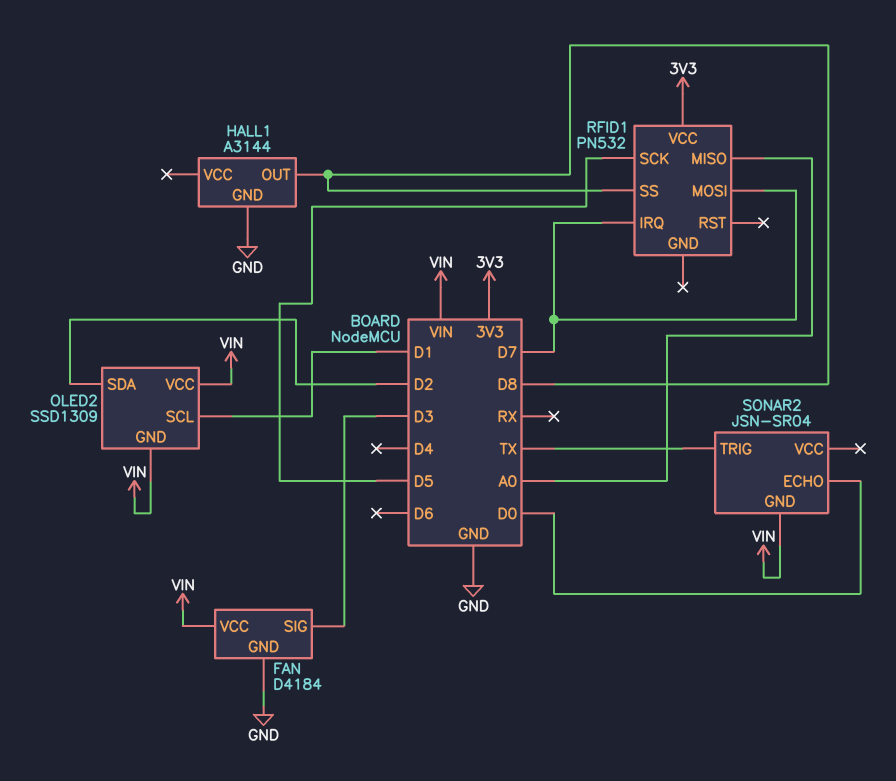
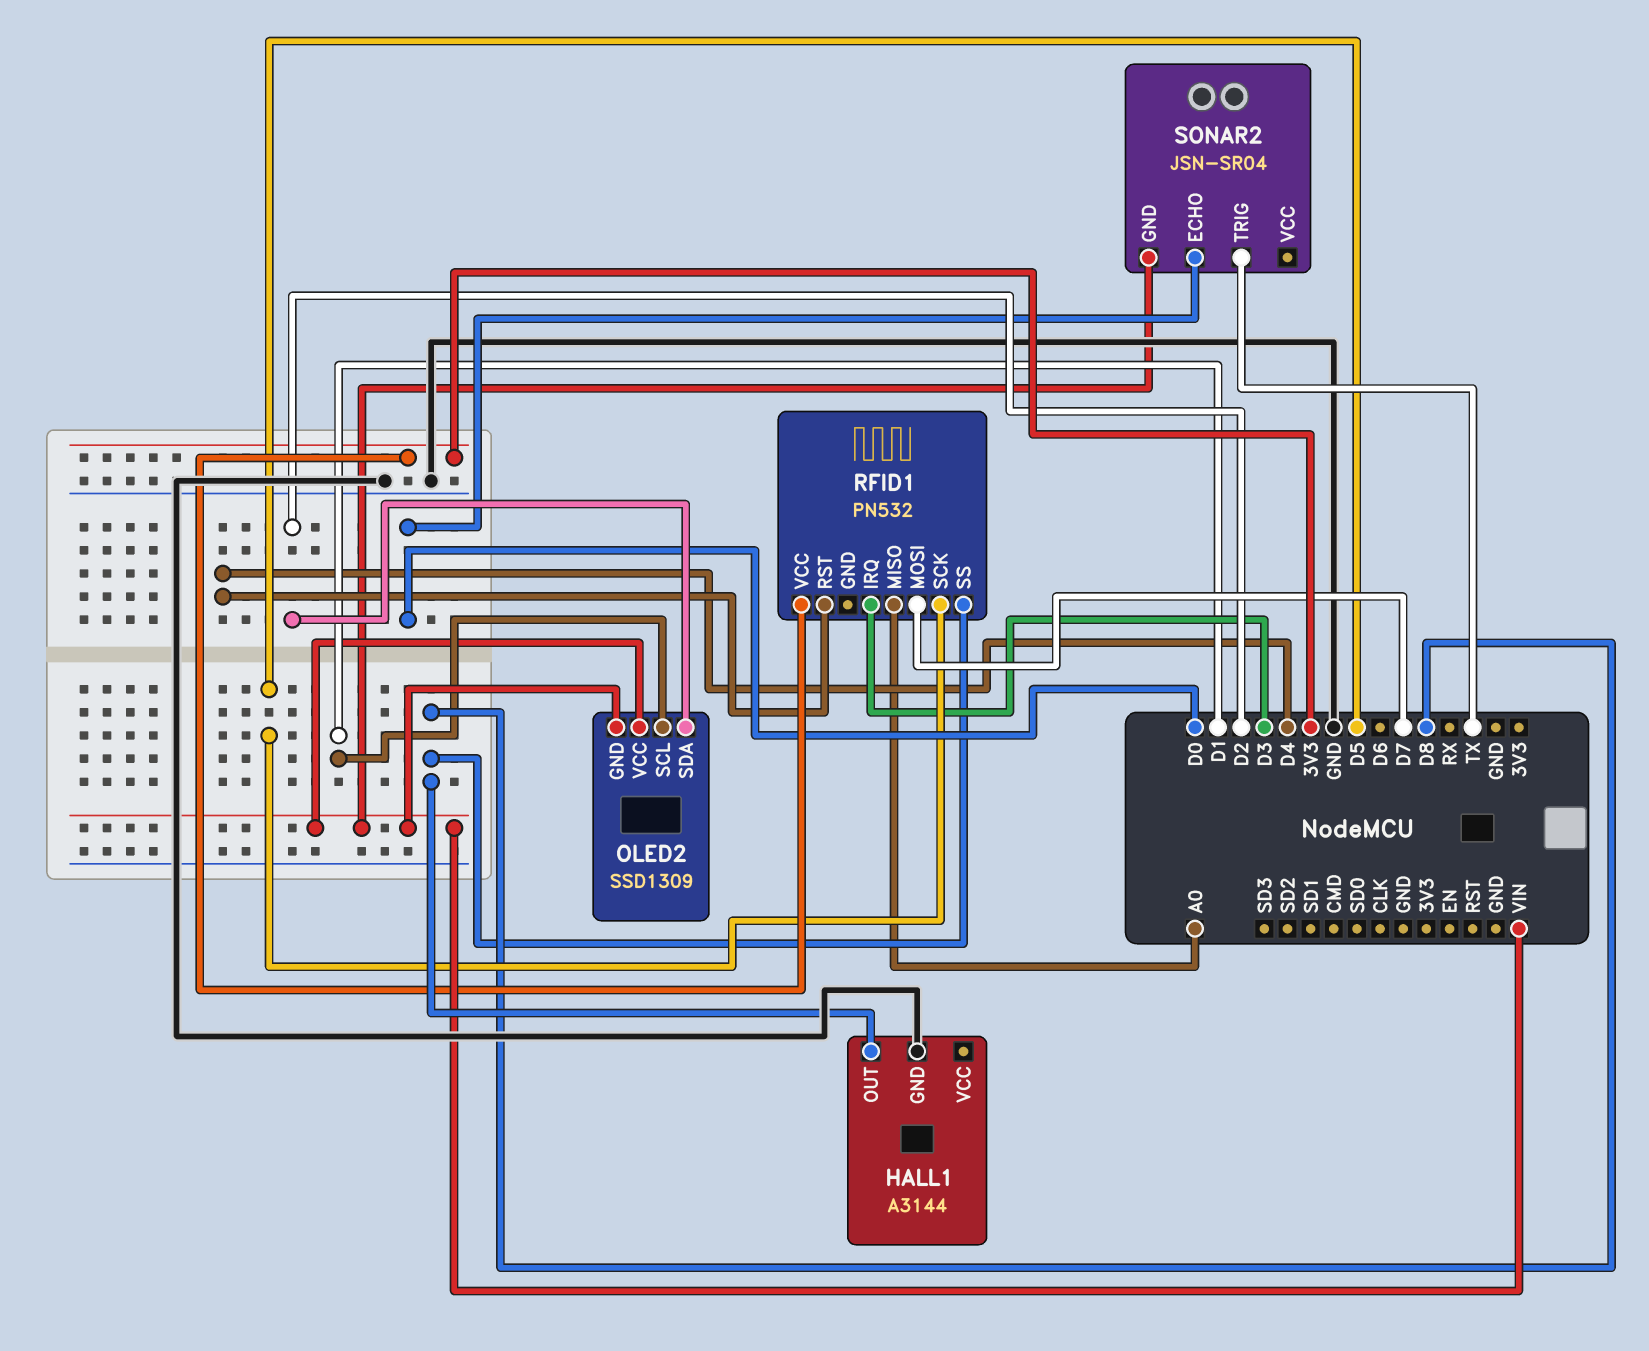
FAN: D4184 -> none
FAN pin GND: GND -> none
FAN pin SIG: D3 -> none
FAN pin VCC: VIN -> none
RFID1 pin IRQ: D7 -> D3
RFID1 pin RST: none -> D4

